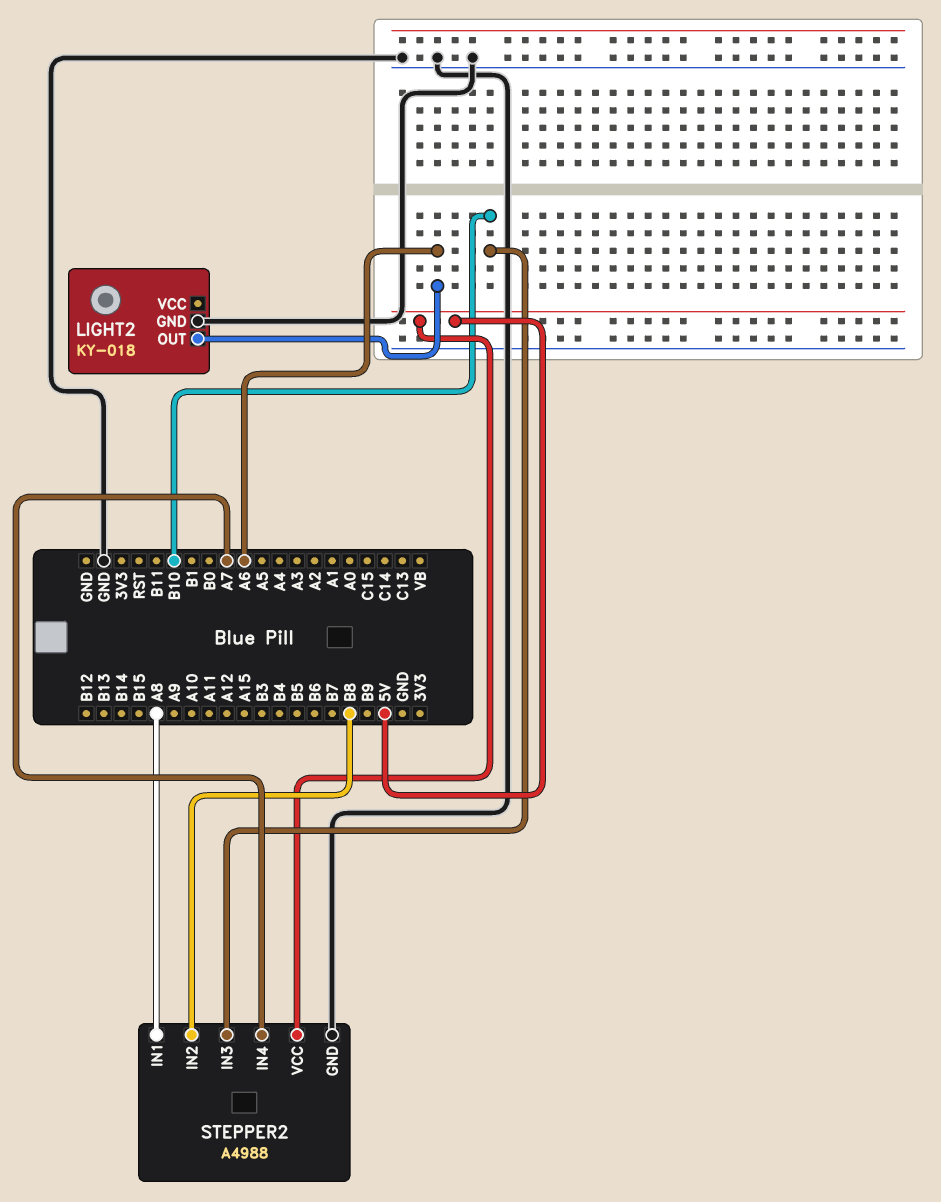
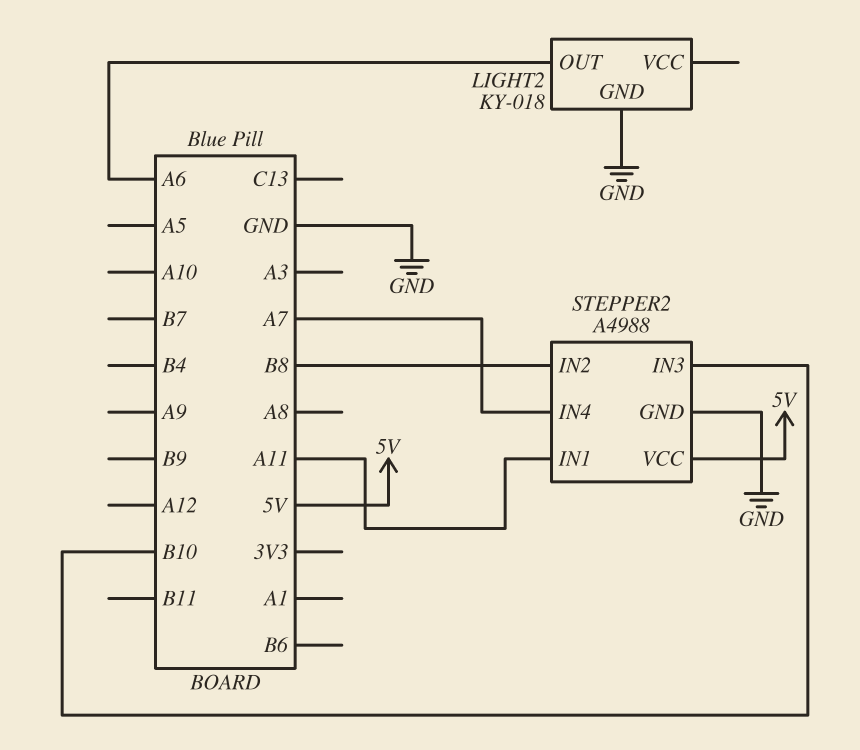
STEPPER2 pin IN1: A8 -> A11

